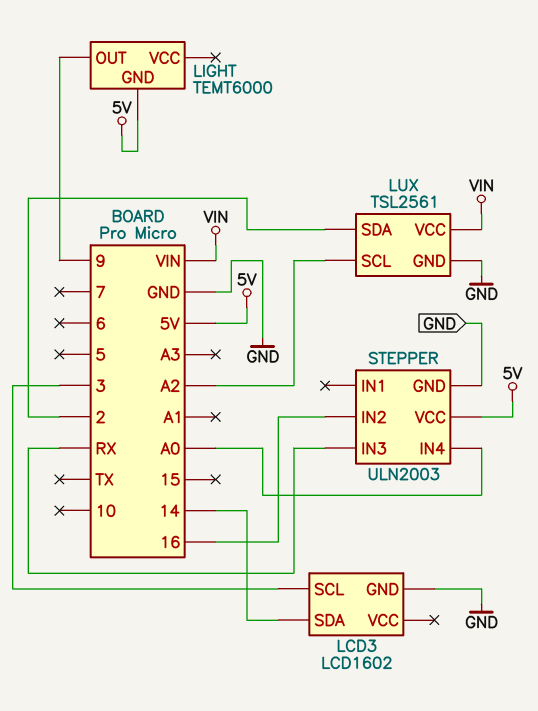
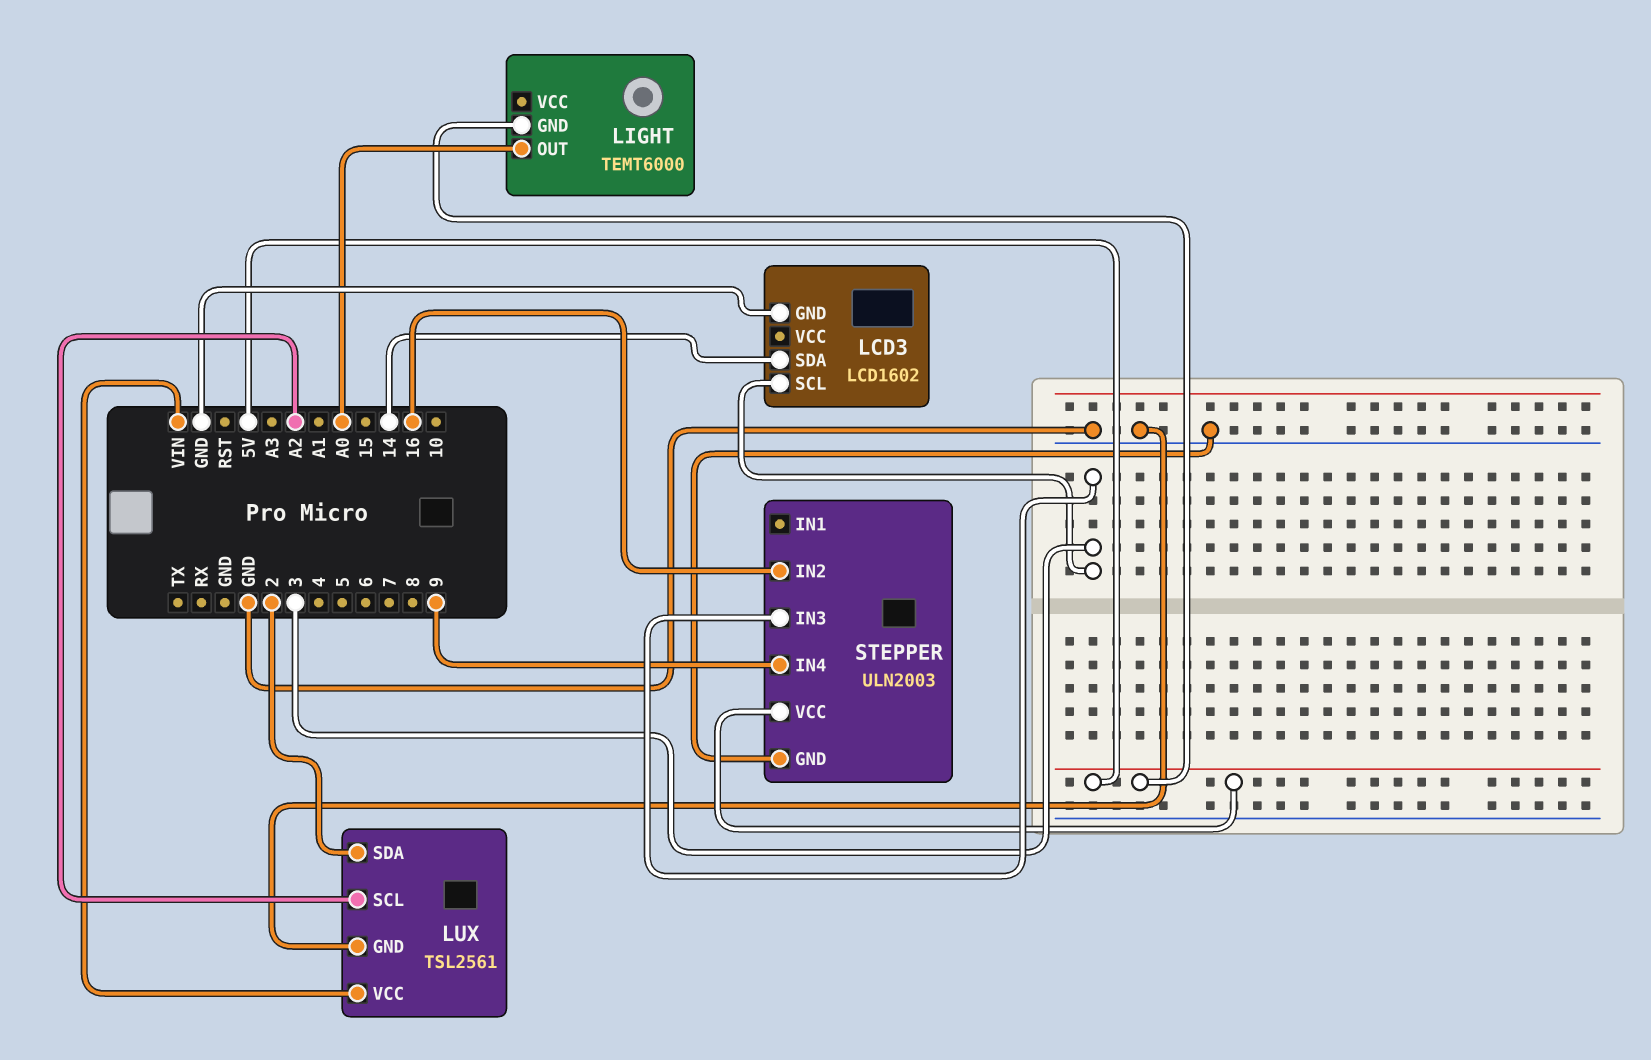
LIGHT pin OUT: 9 -> A0
STEPPER pin IN3: RX -> 3
STEPPER pin IN4: A0 -> 9

